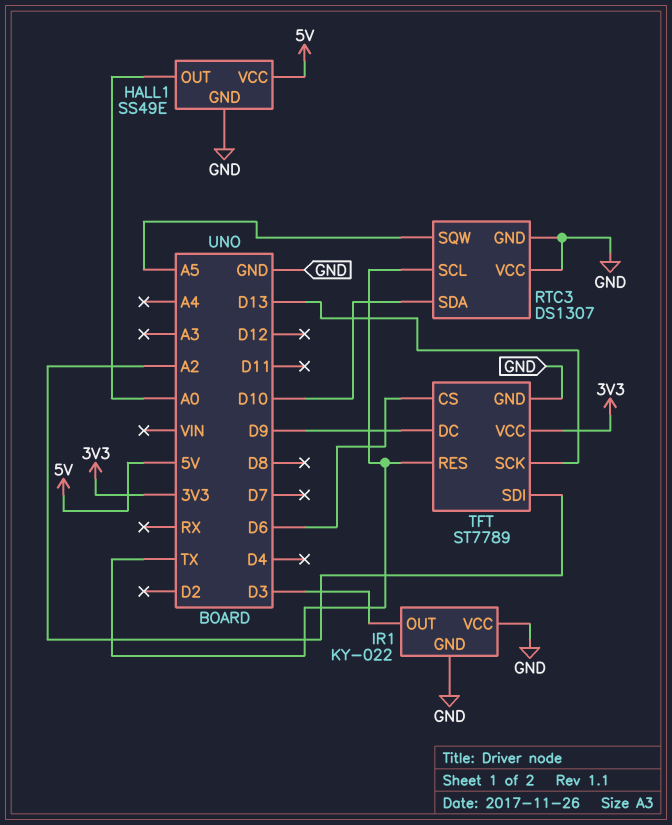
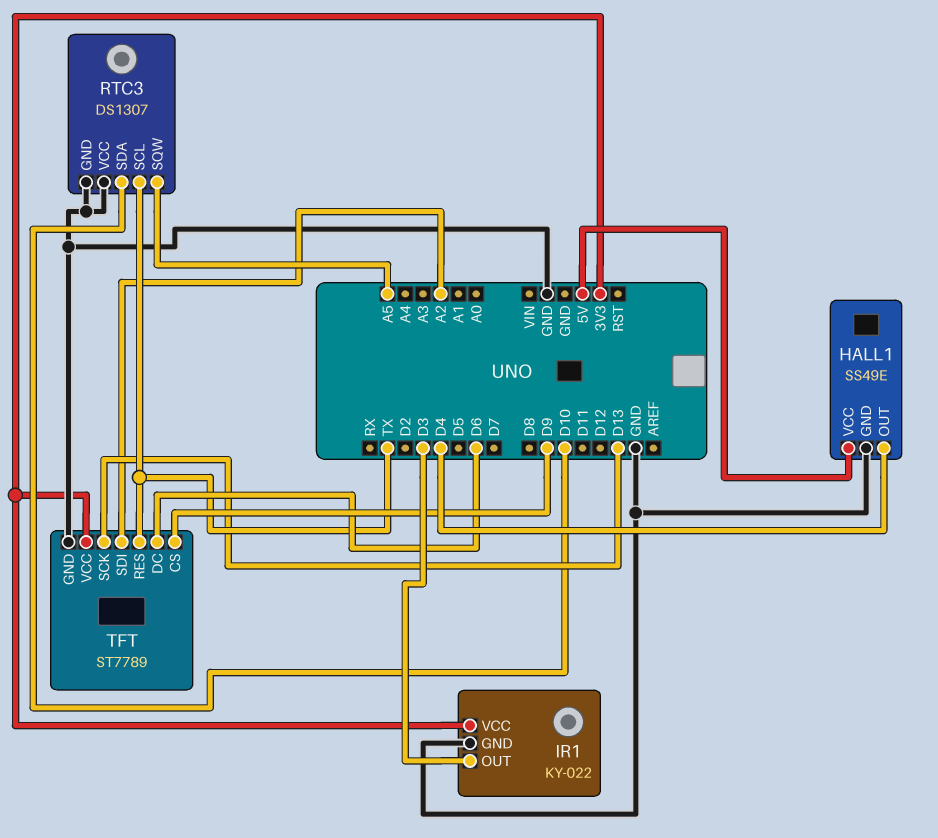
HALL1 pin OUT: A0 -> D4
IR1 pin VCC: GND -> 3V3
TFT pin CS: D6 -> D9
TFT pin DC: D9 -> D6

